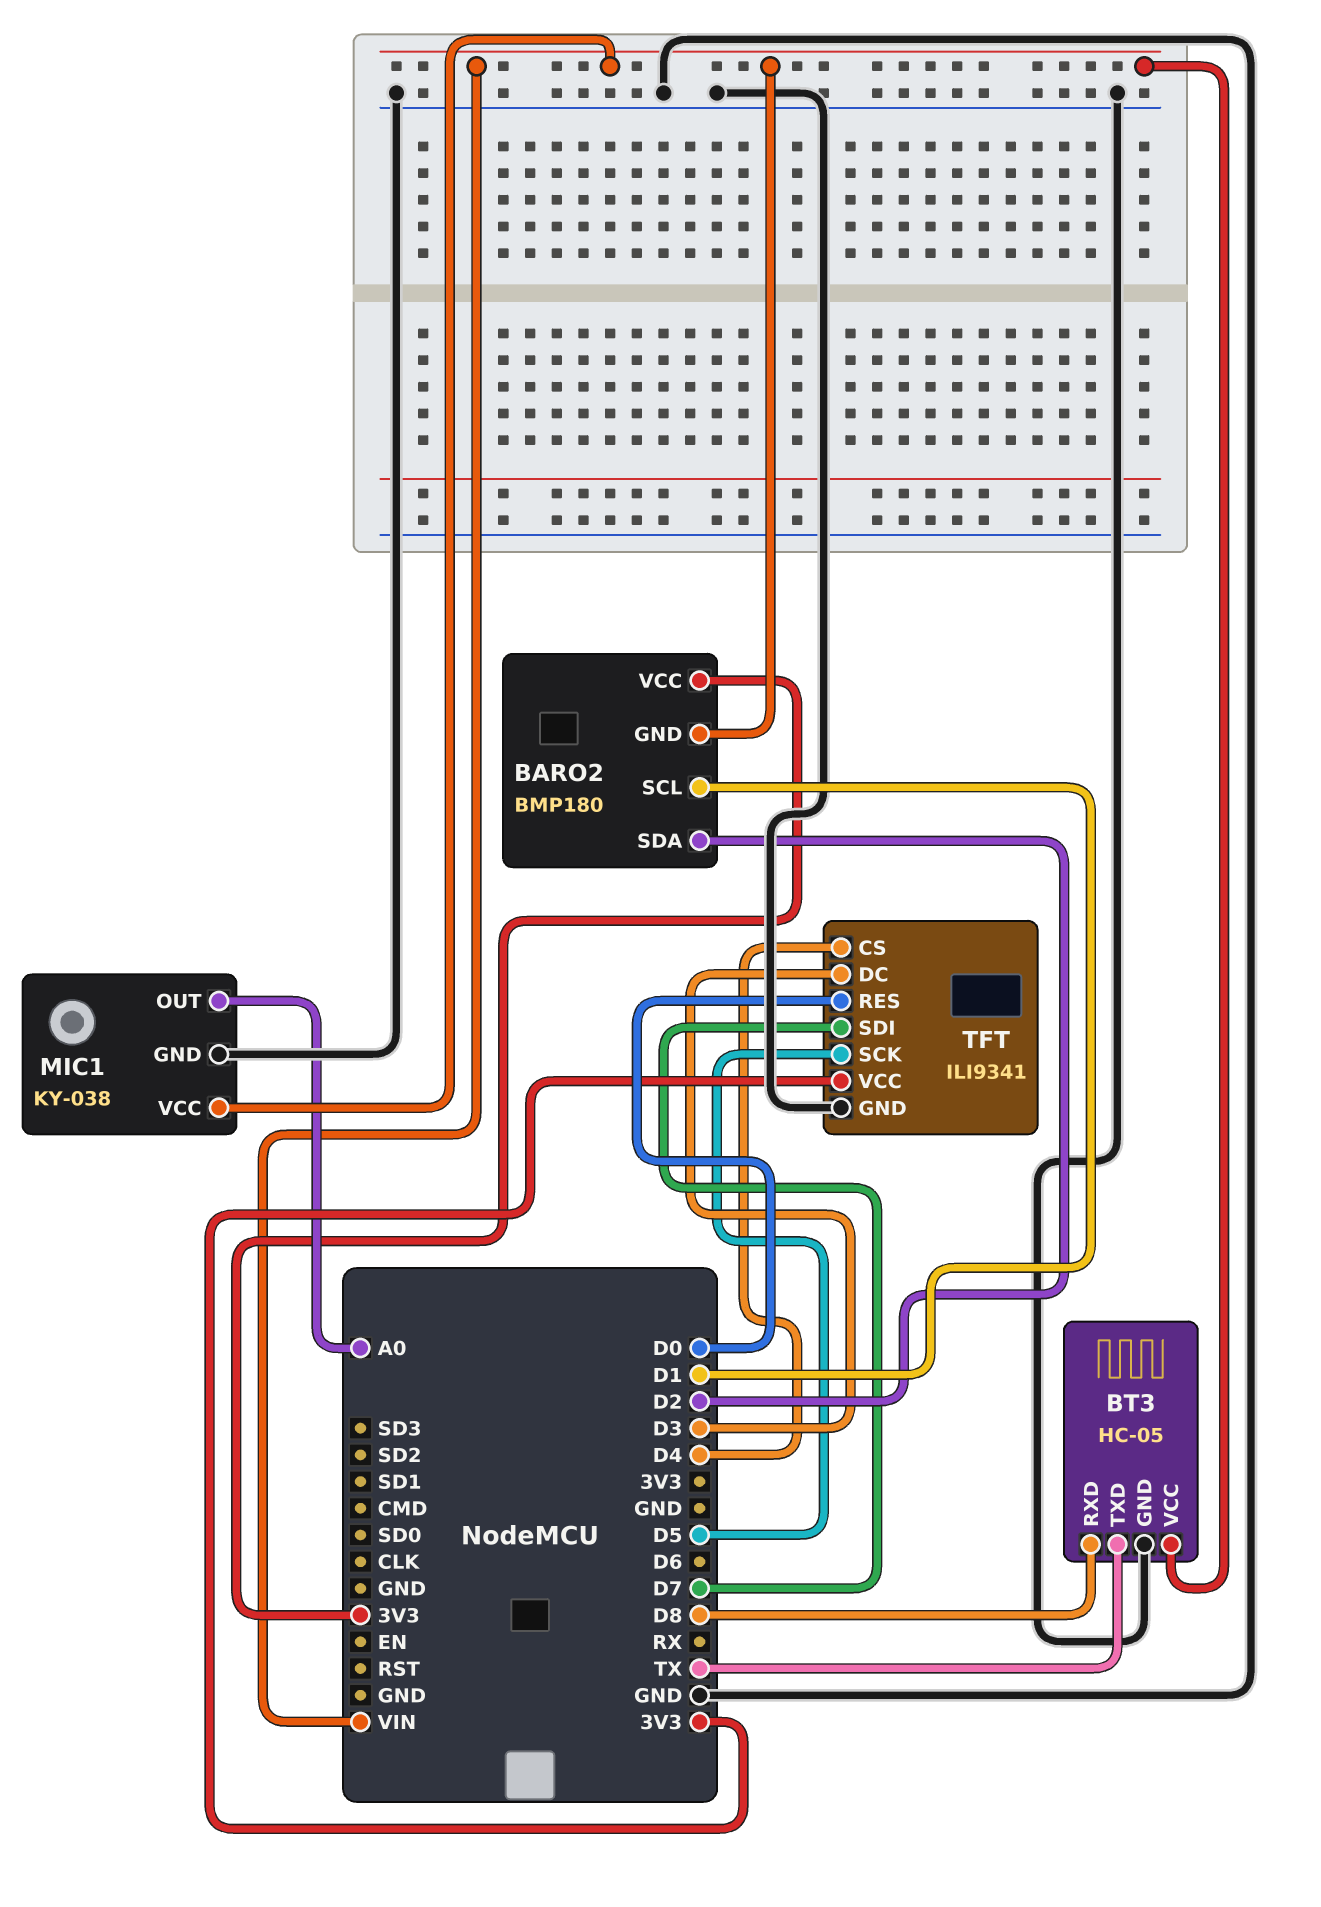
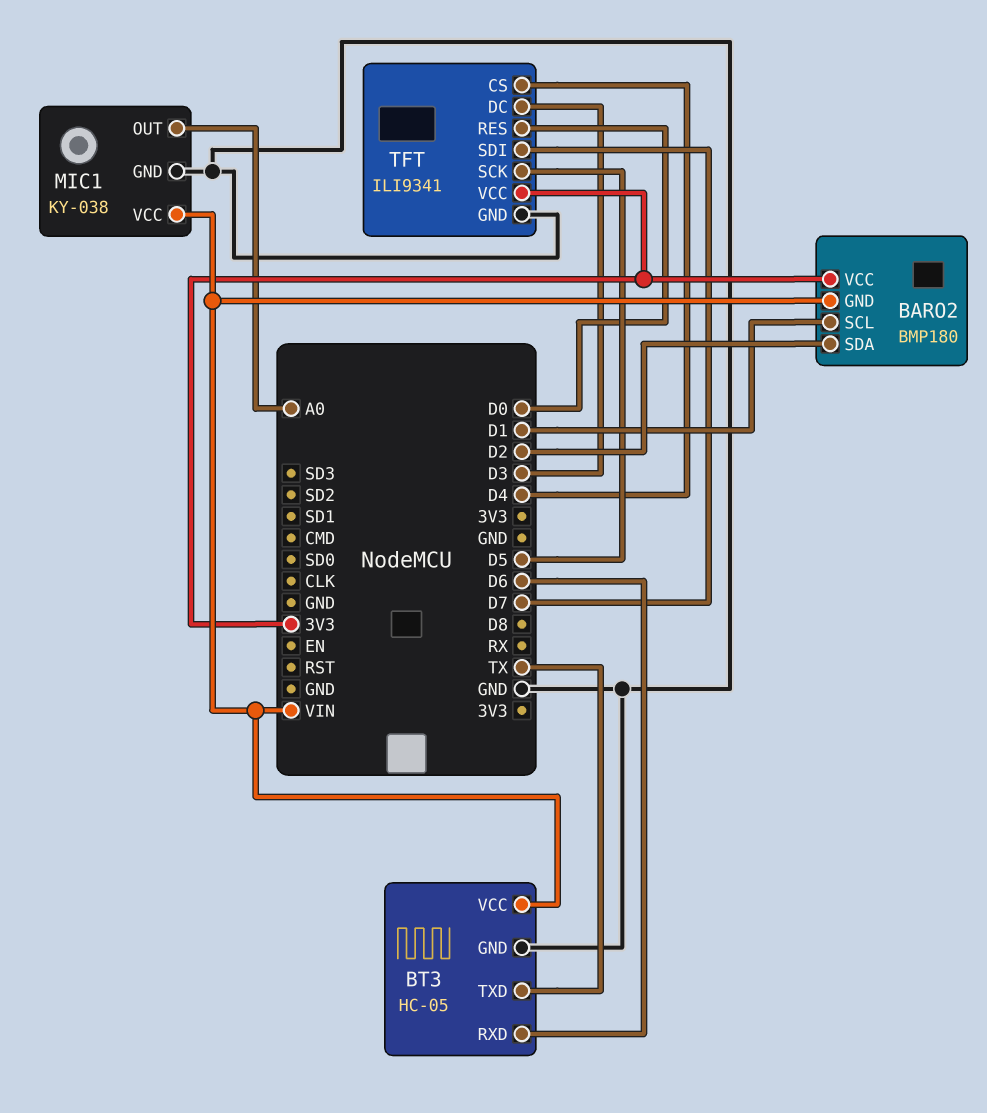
BT3 pin RXD: D8 -> D6

